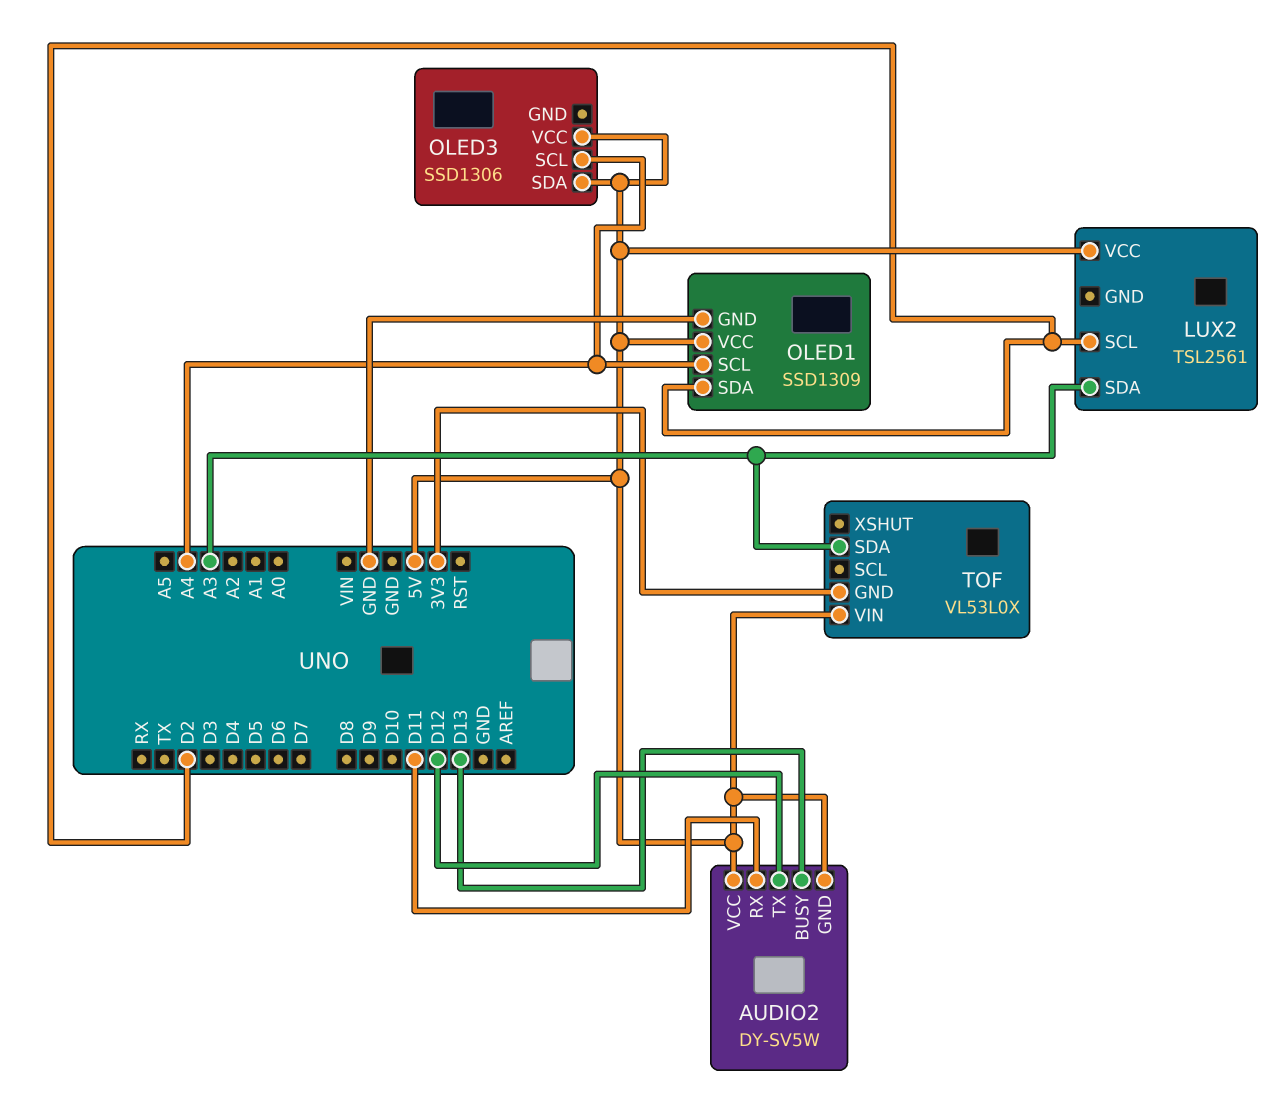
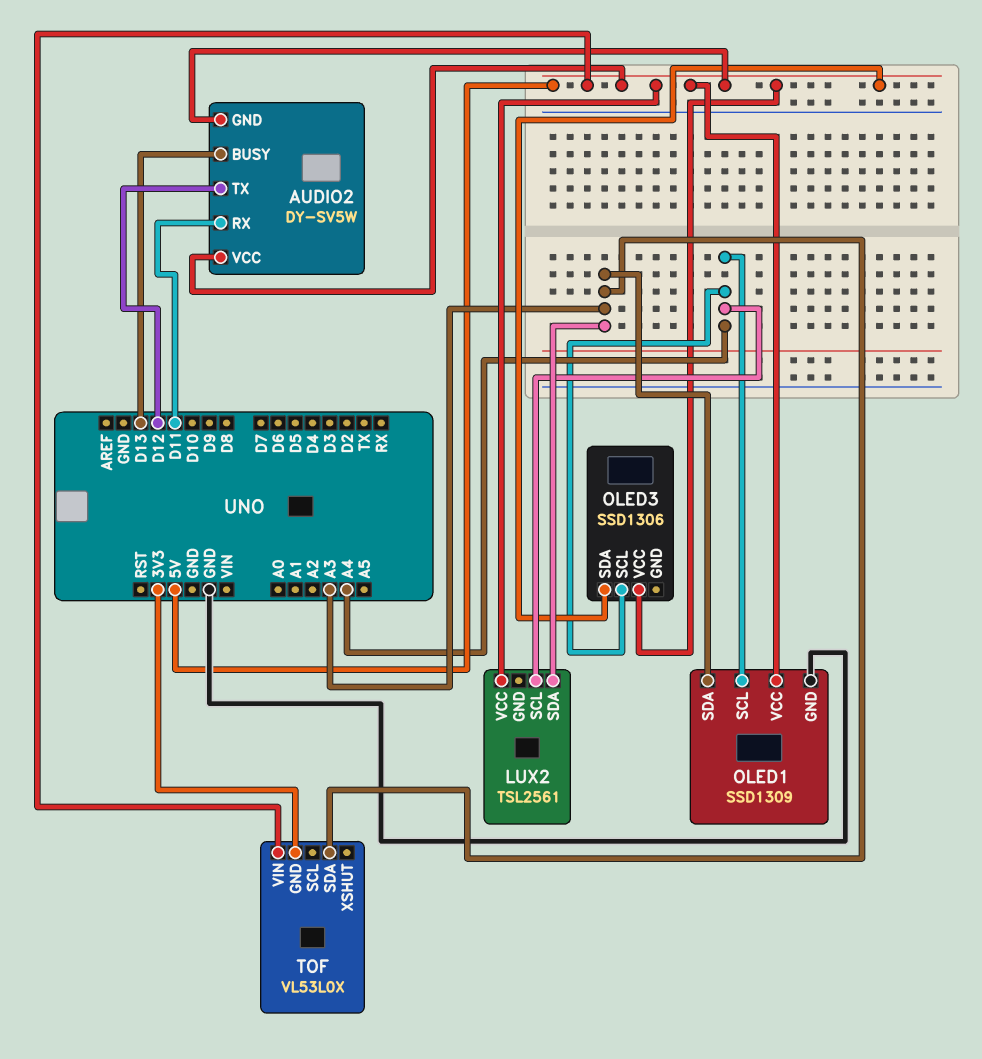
LUX2 pin SCL: D2 -> A4
OLED1 pin SDA: D2 -> A3

